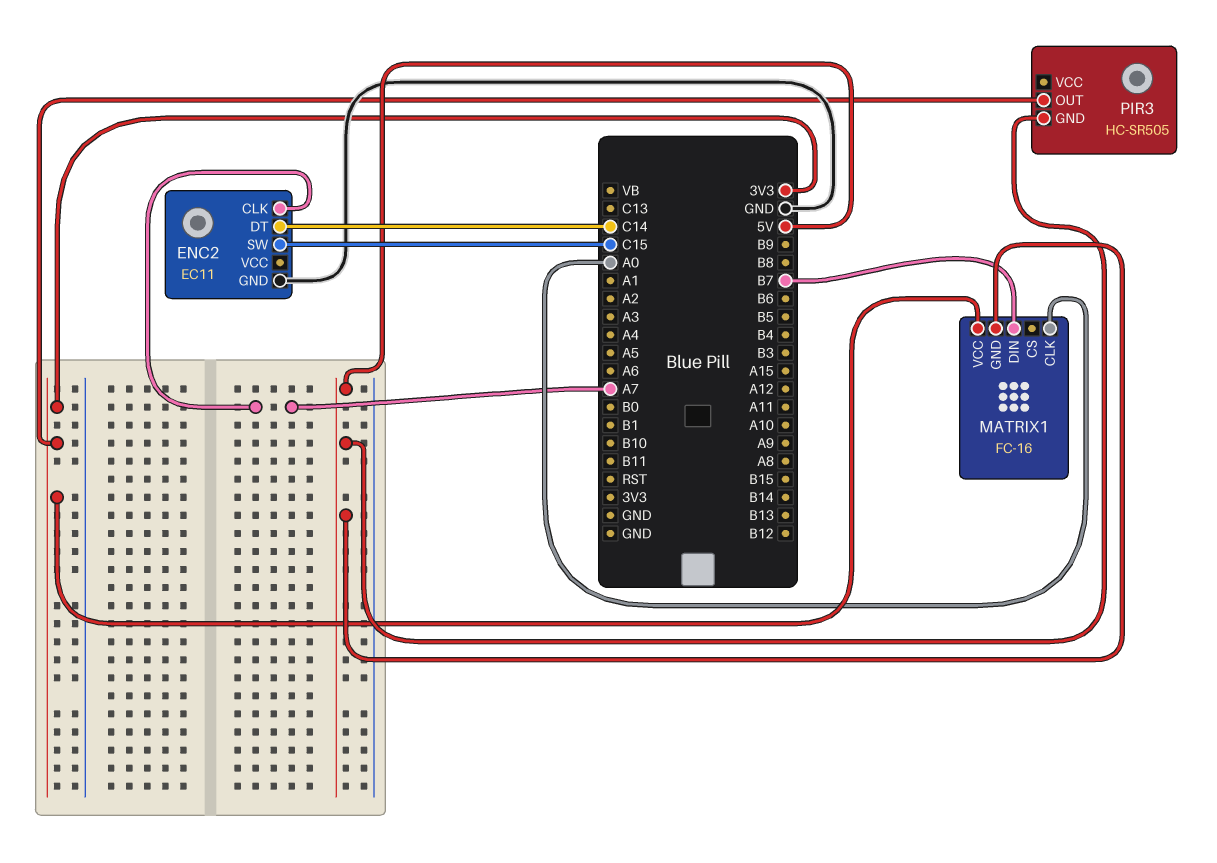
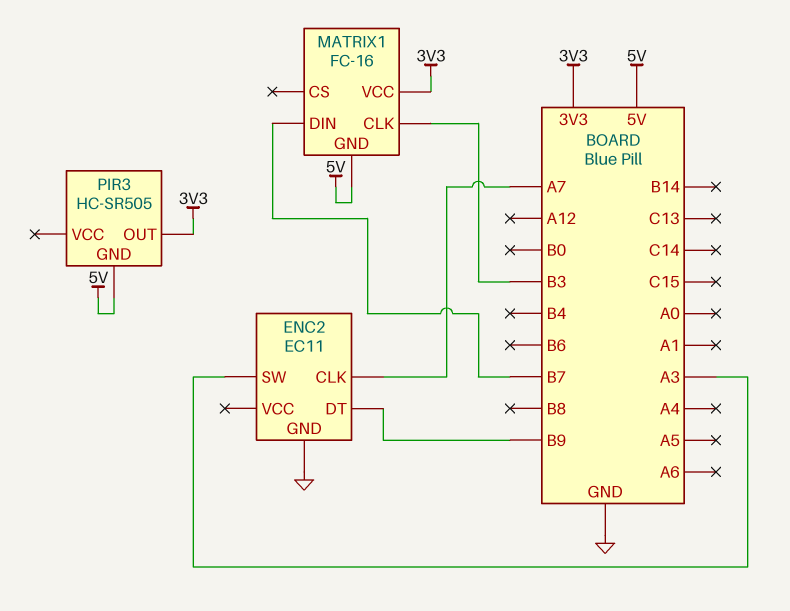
ENC2 pin DT: C14 -> B9
ENC2 pin SW: C15 -> A3
MATRIX1 pin CLK: A0 -> B3

